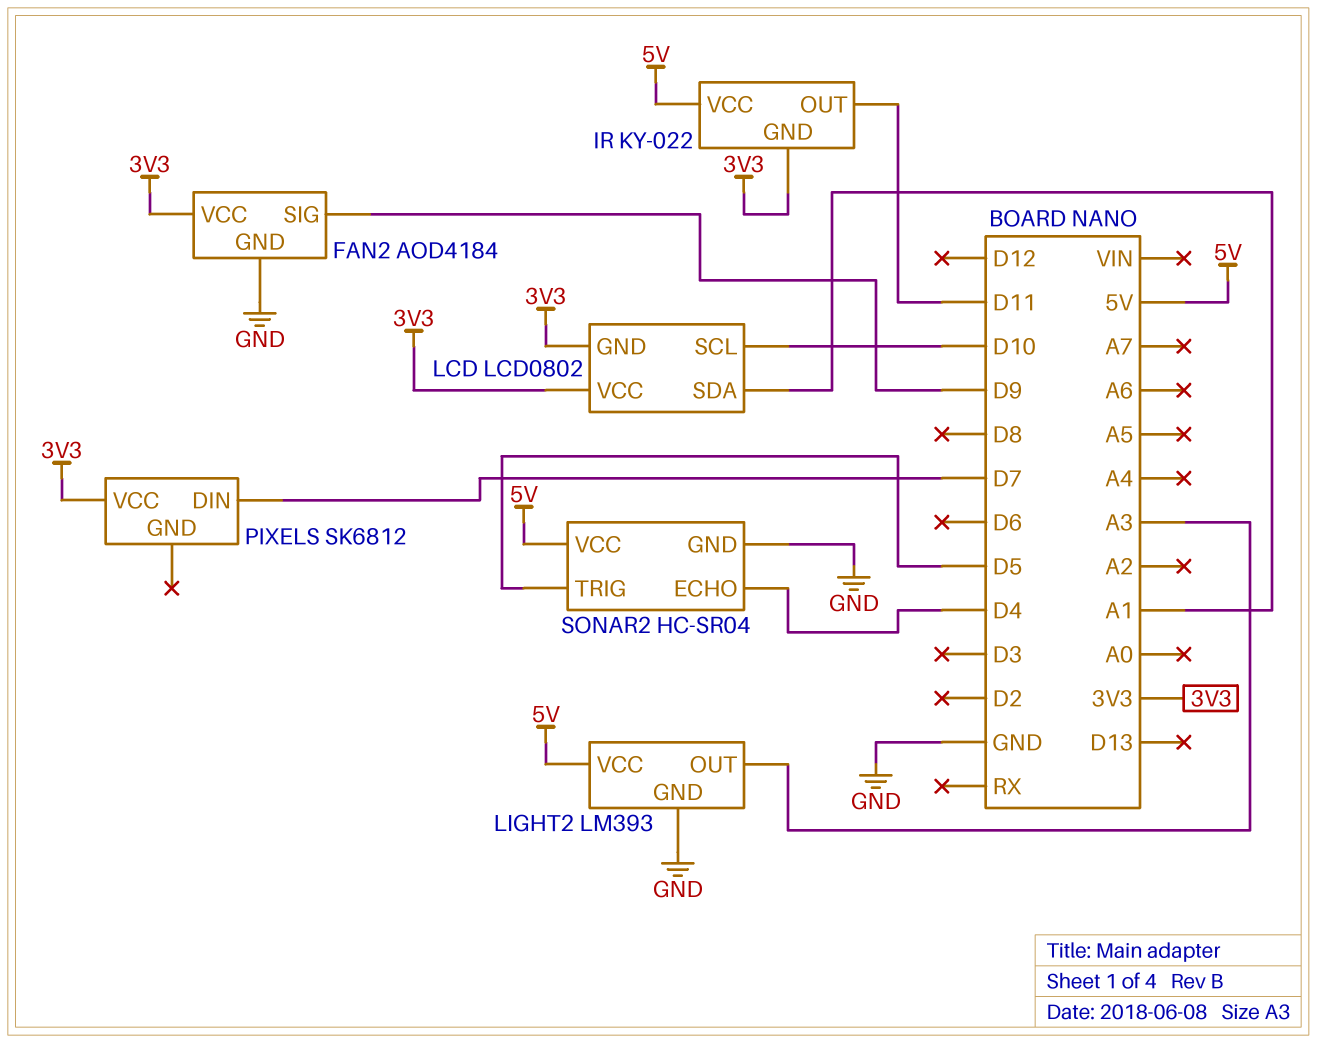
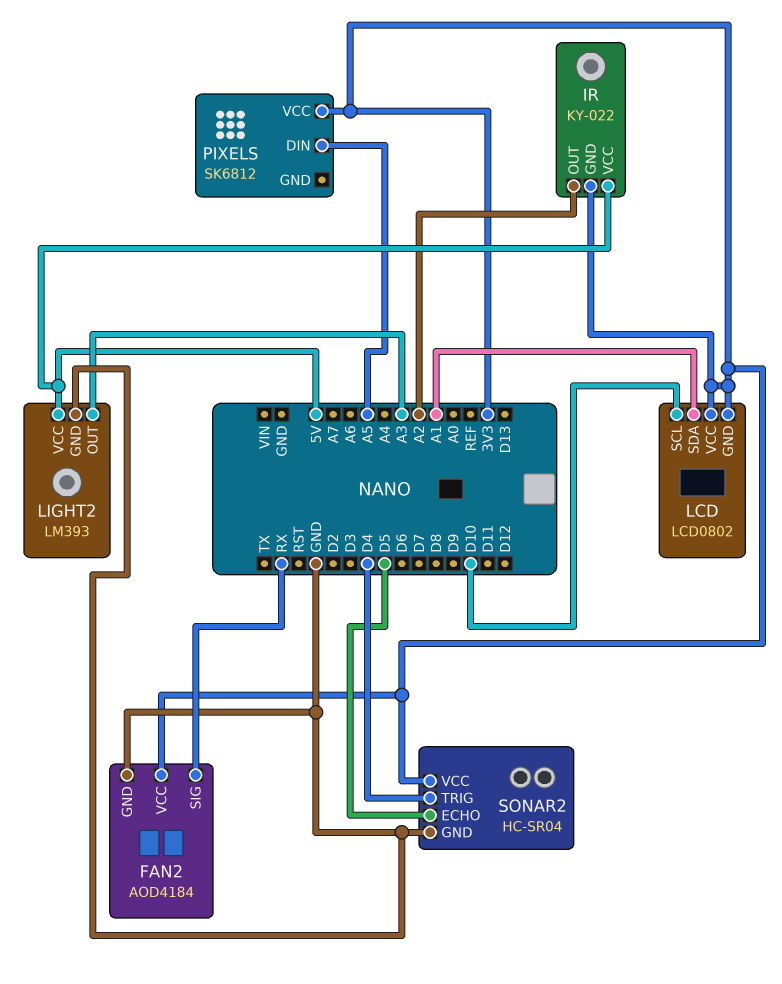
FAN2 pin SIG: D9 -> RX
IR pin OUT: D11 -> A2
PIXELS pin DIN: D7 -> A5
SONAR2 pin ECHO: D4 -> D5
SONAR2 pin TRIG: D5 -> D4
SONAR2 pin VCC: 5V -> 3V3

